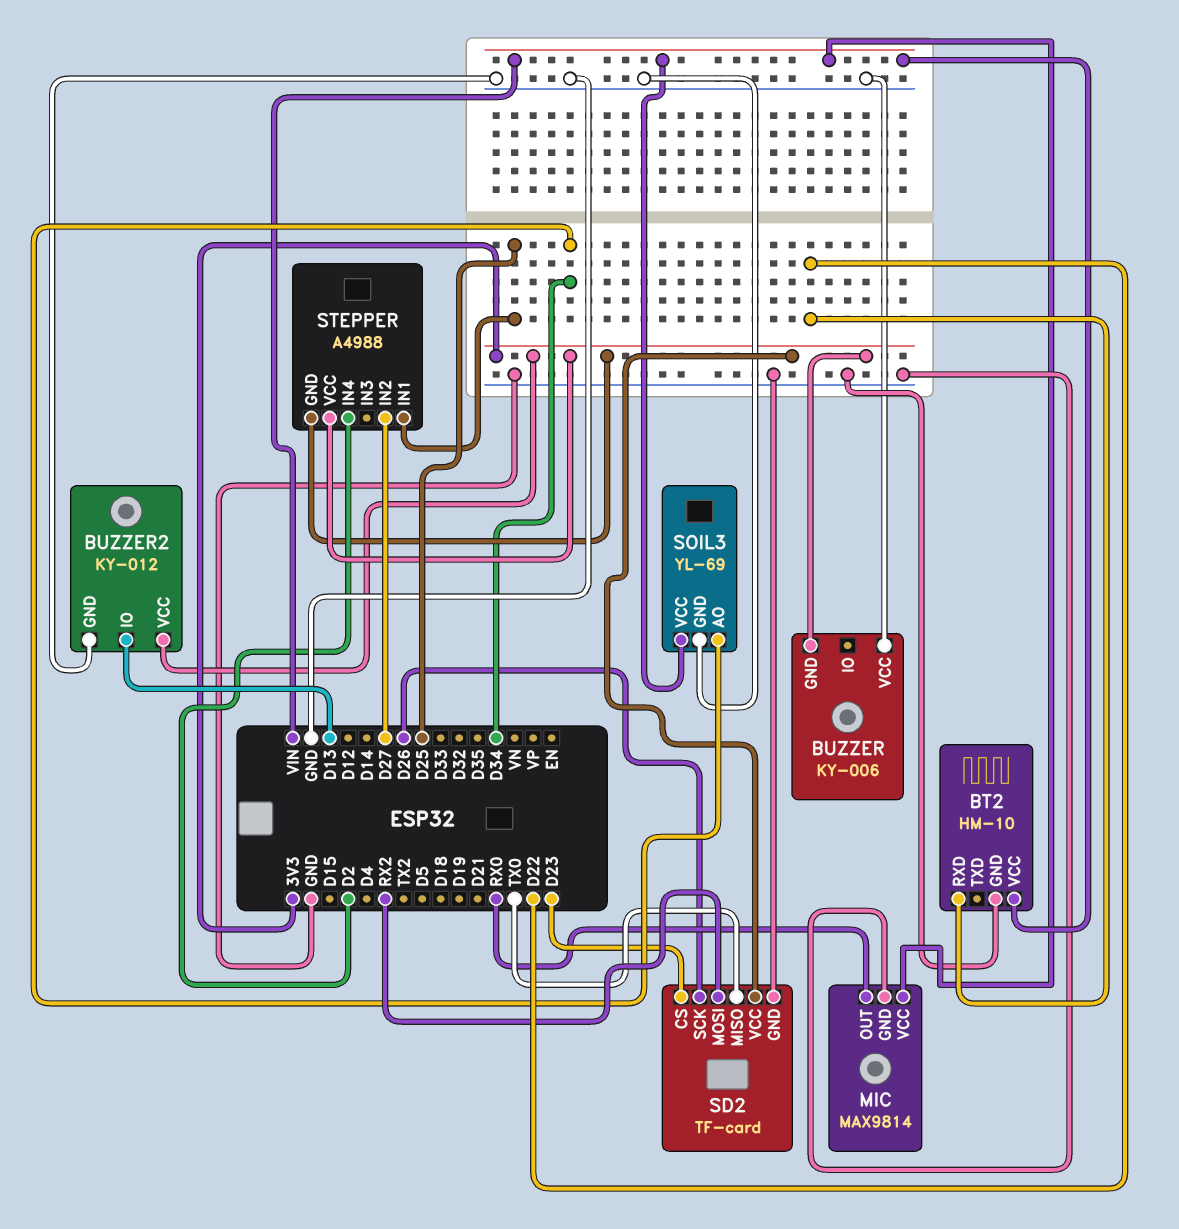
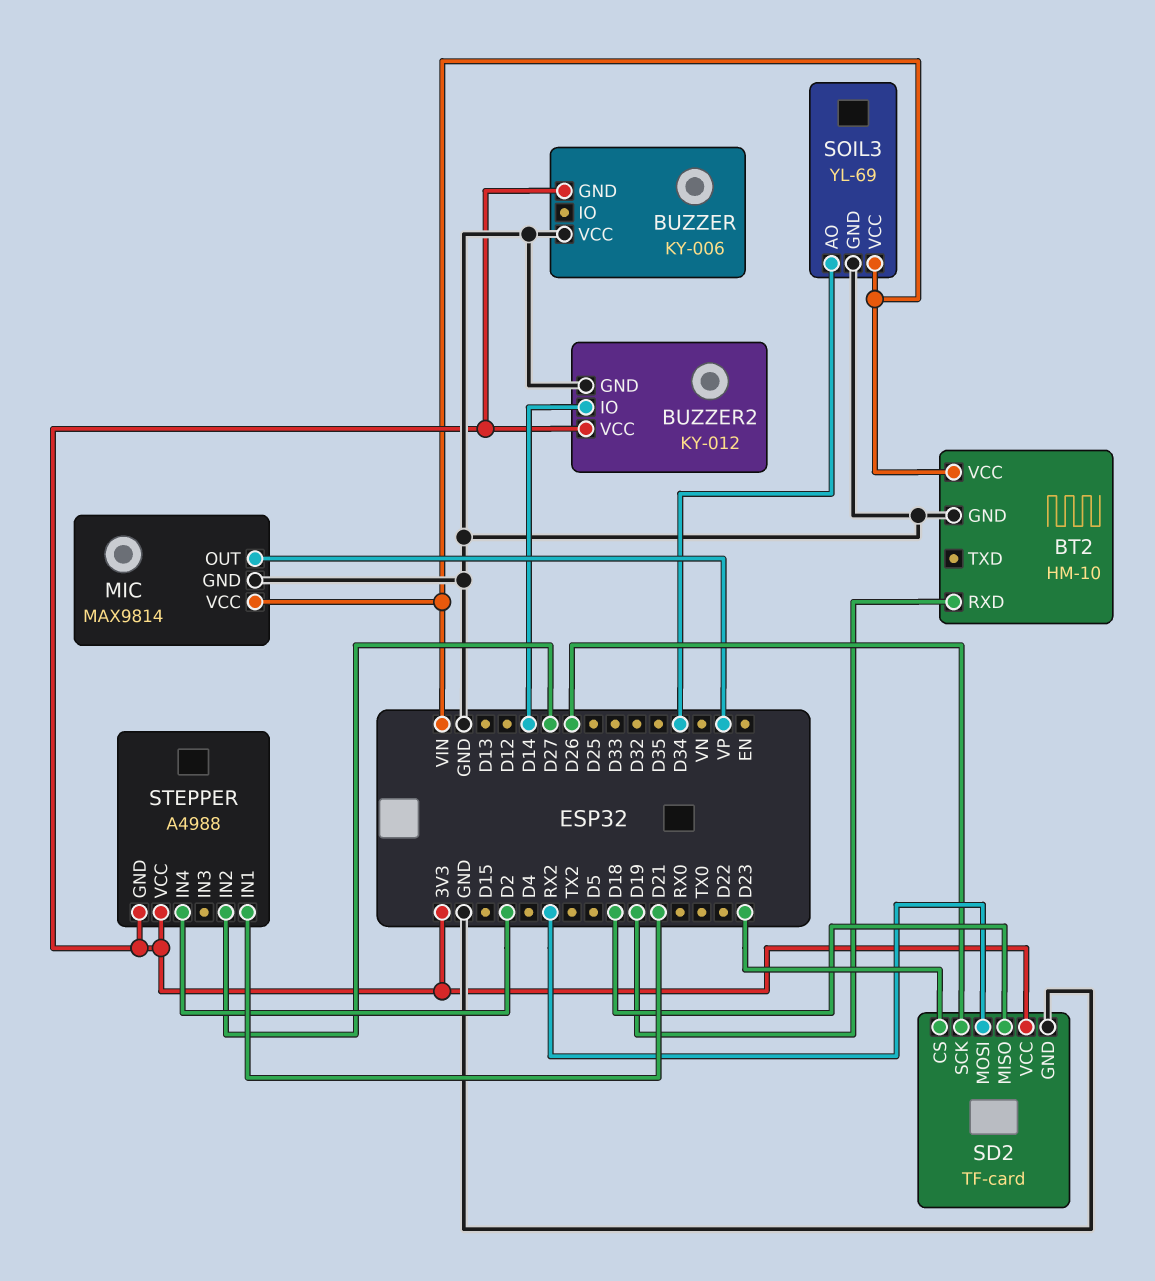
BT2 pin RXD: D22 -> D19
BUZZER2 pin IO: D13 -> D14
MIC pin OUT: RX0 -> VP
SD2 pin MISO: TX0 -> D18
STEPPER pin IN1: D25 -> D21

